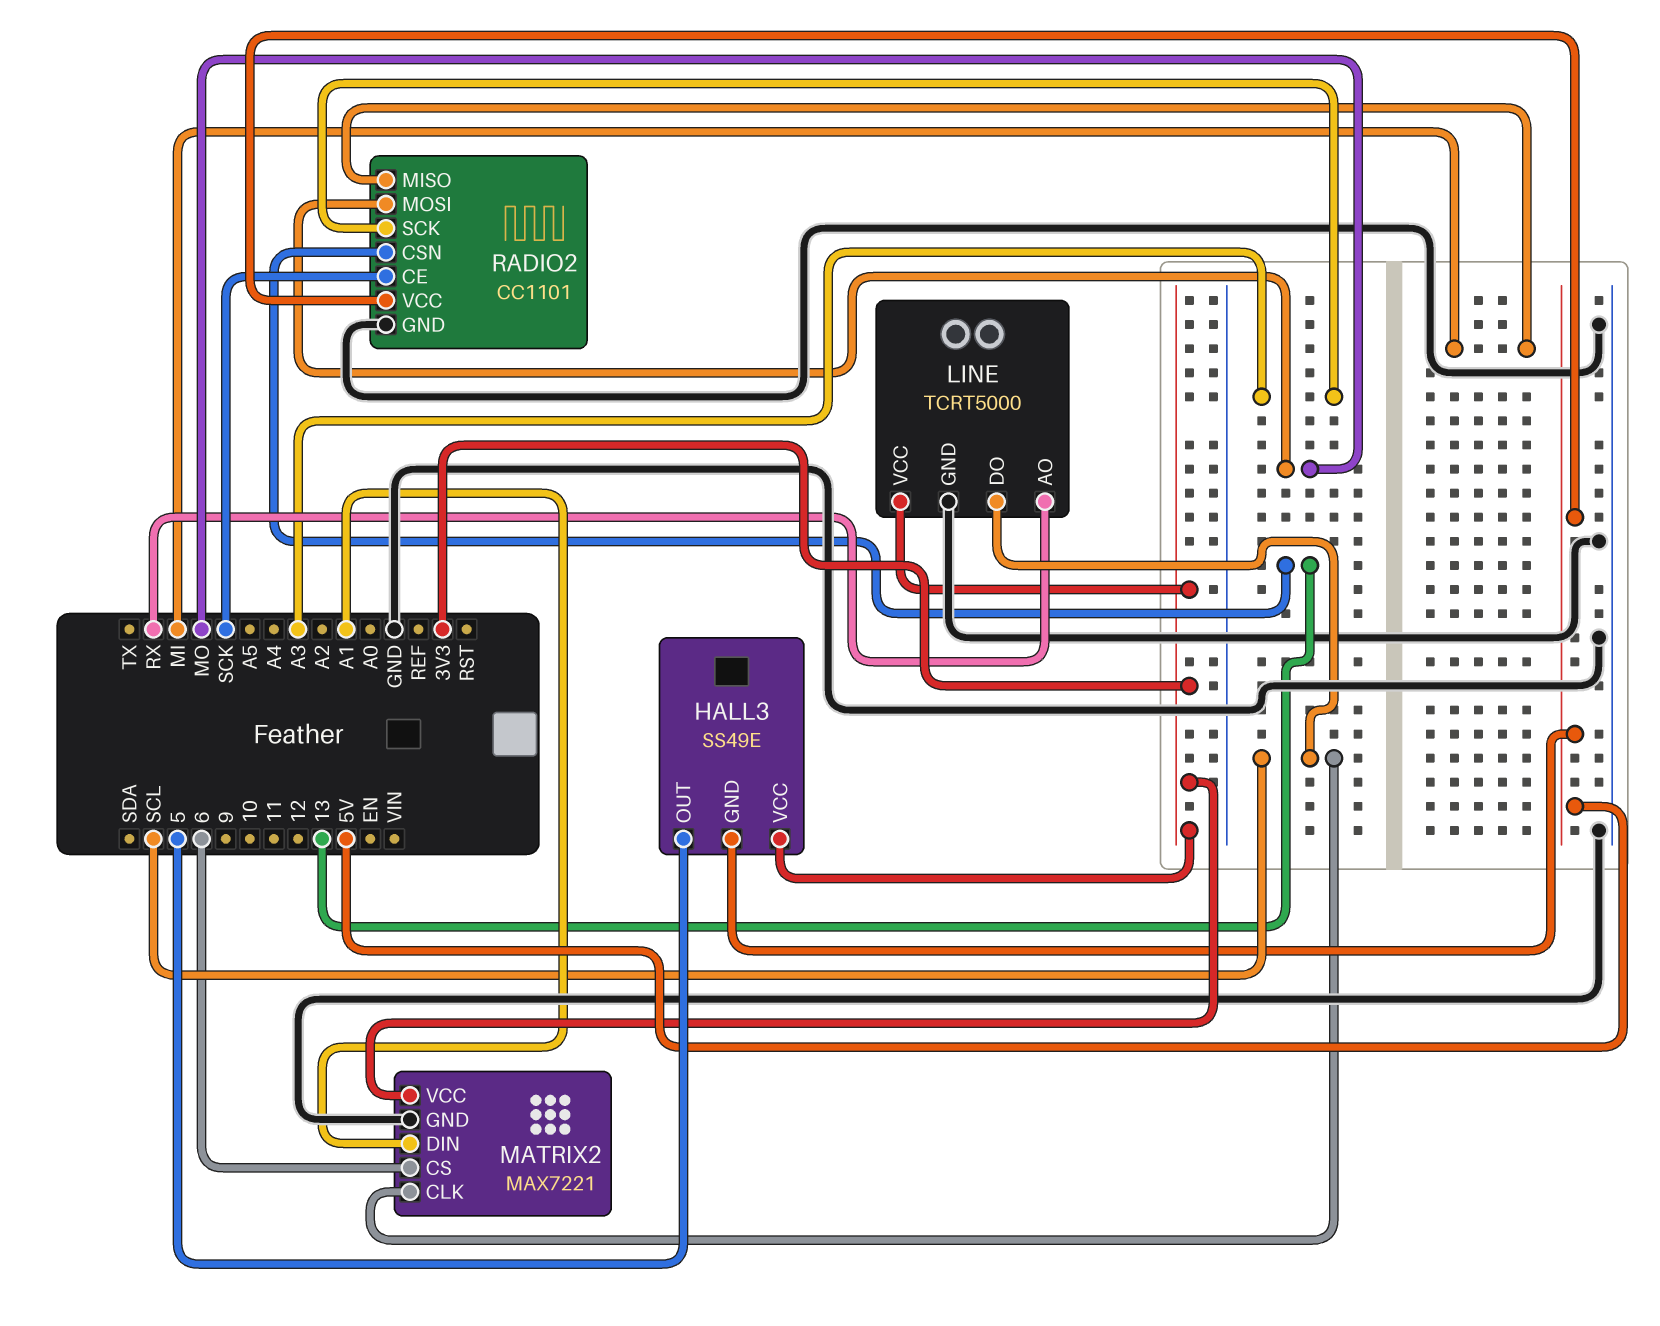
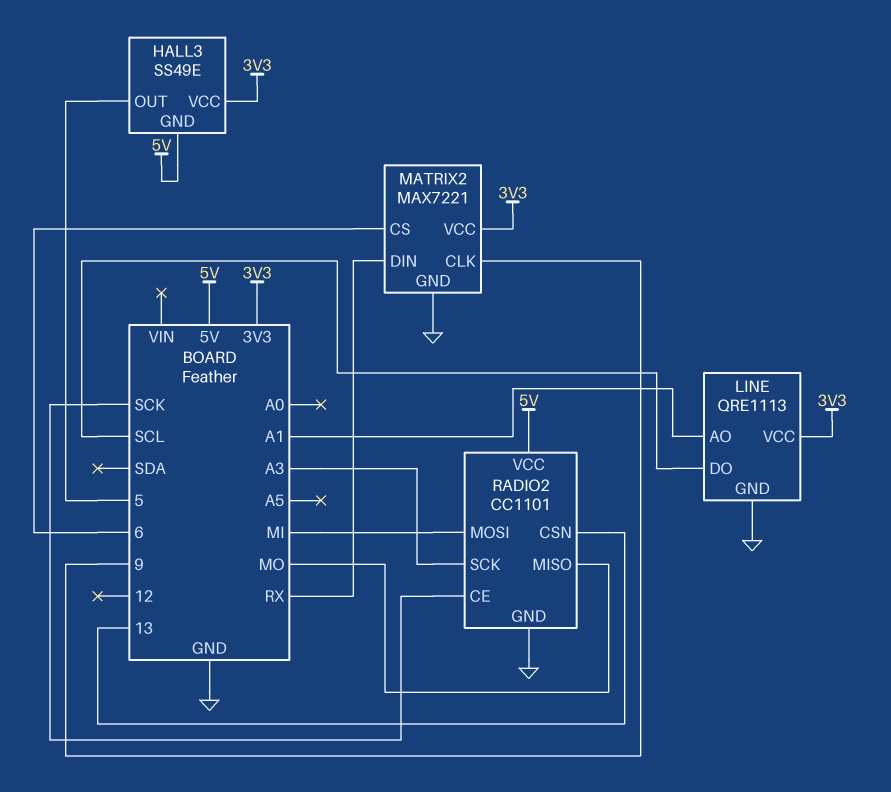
LINE: TCRT5000 -> QRE1113
LINE pin AO: RX -> A1
MATRIX2 pin CLK: SCL -> 9
MATRIX2 pin DIN: A1 -> RX
RADIO2 pin MISO: MI -> MO
RADIO2 pin MOSI: MO -> MI

